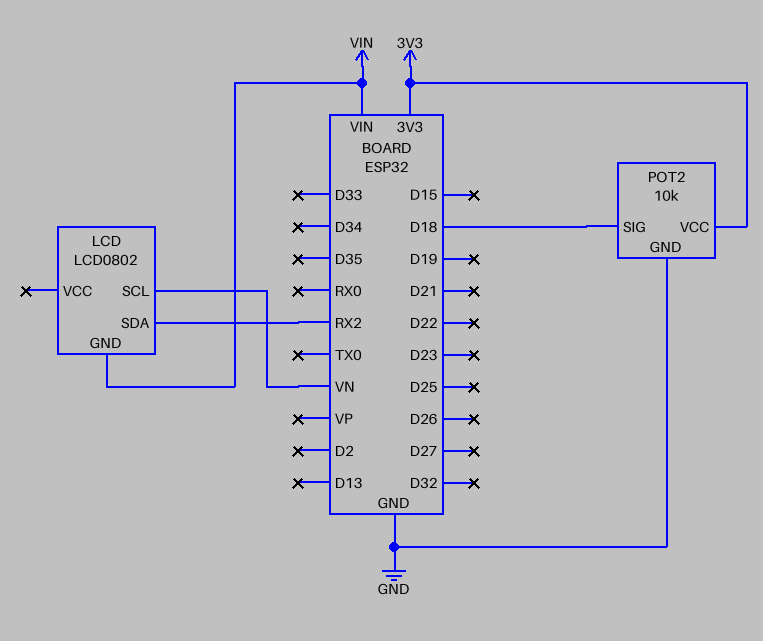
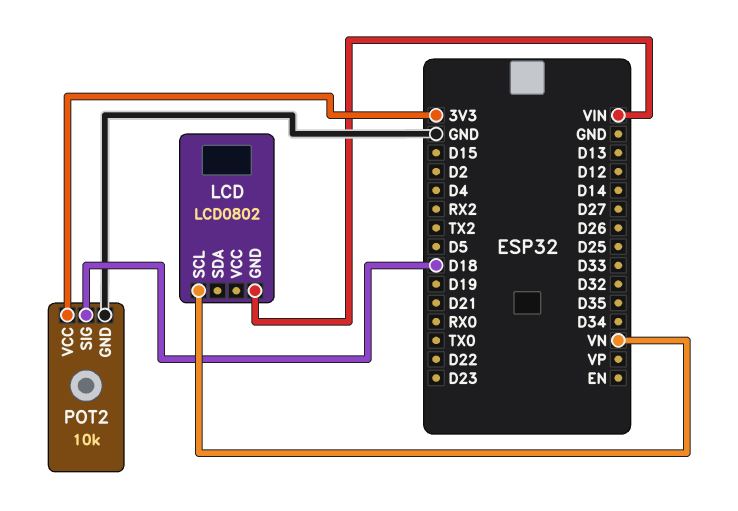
LCD pin SDA: RX2 -> none

